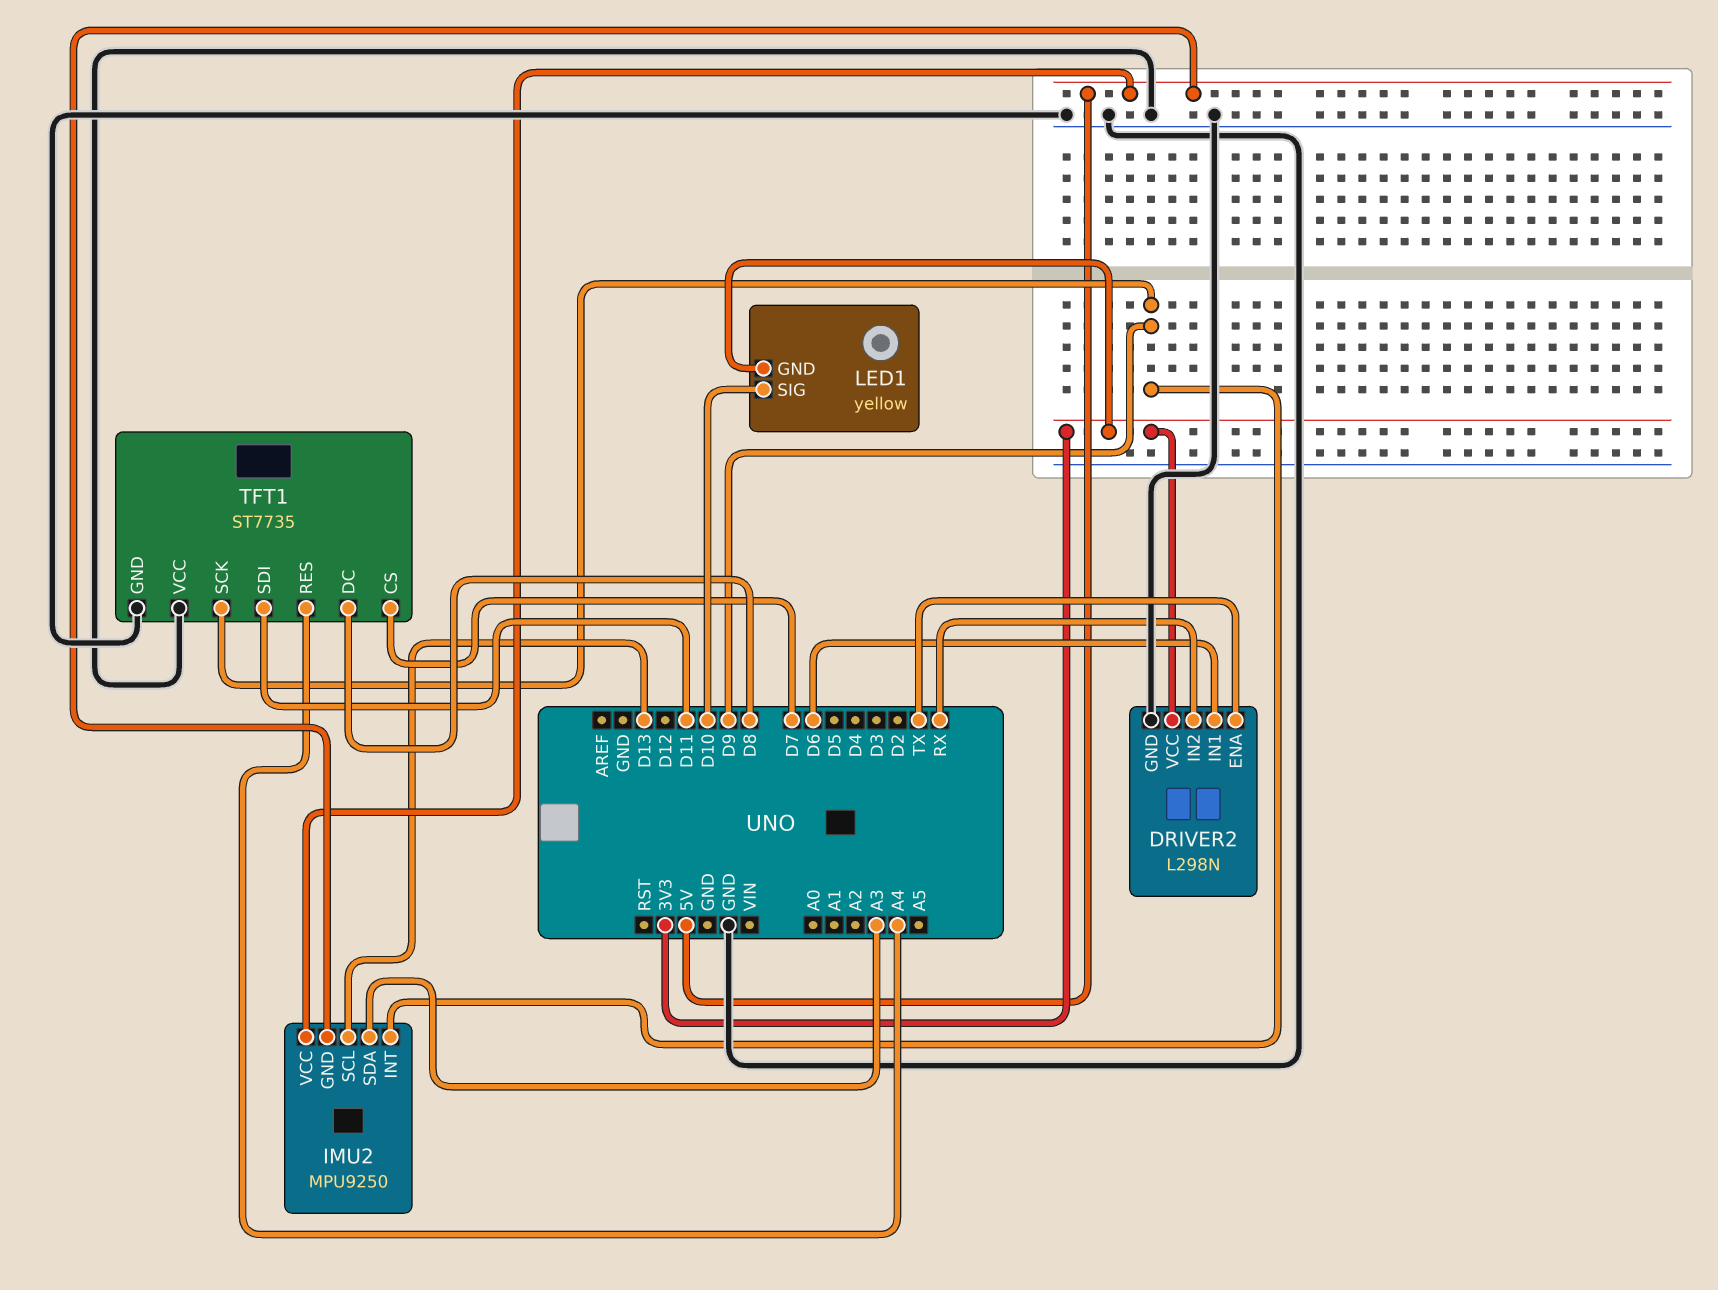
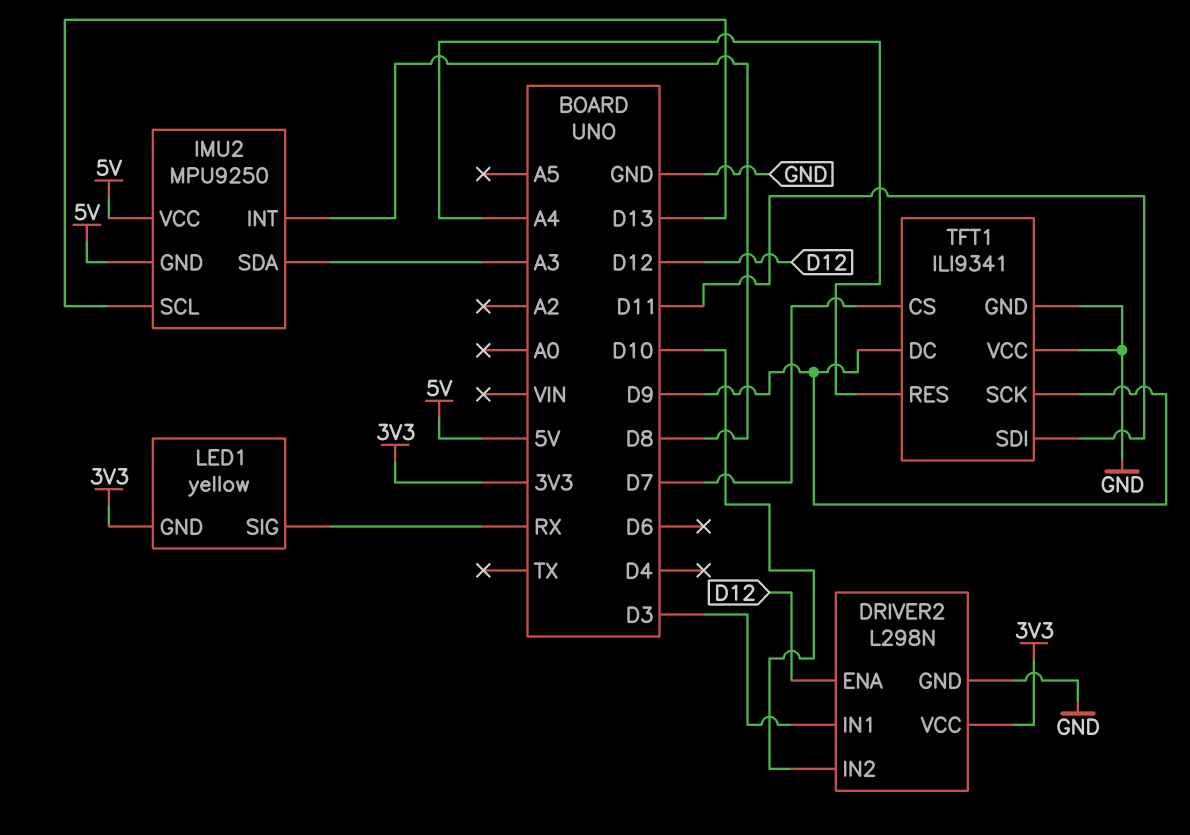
DRIVER2 pin ENA: TX -> D12
DRIVER2 pin IN1: D6 -> D3
DRIVER2 pin IN2: RX -> D10
IMU2 pin INT: D9 -> D8
LED1 pin SIG: D10 -> RX
TFT1: ST7735 -> ILI9341
TFT1 pin DC: D8 -> D9

